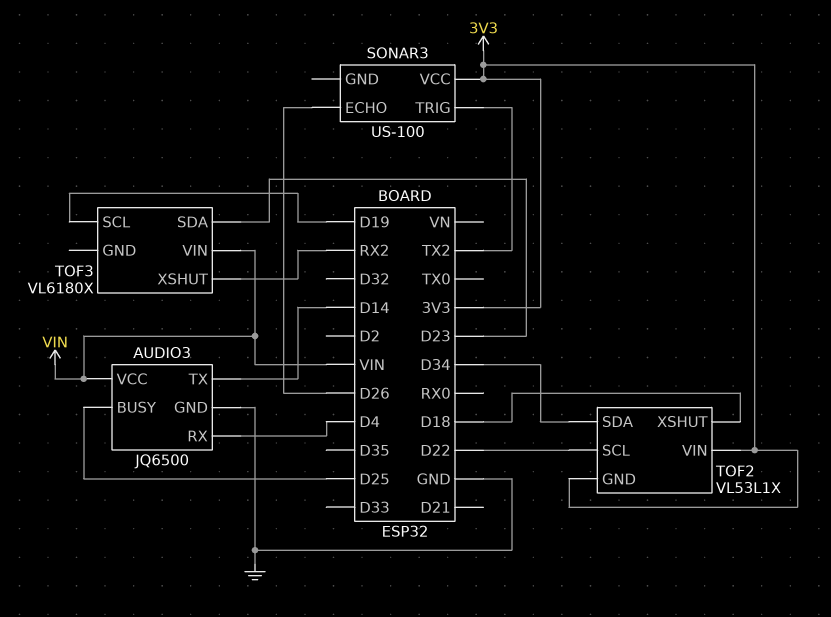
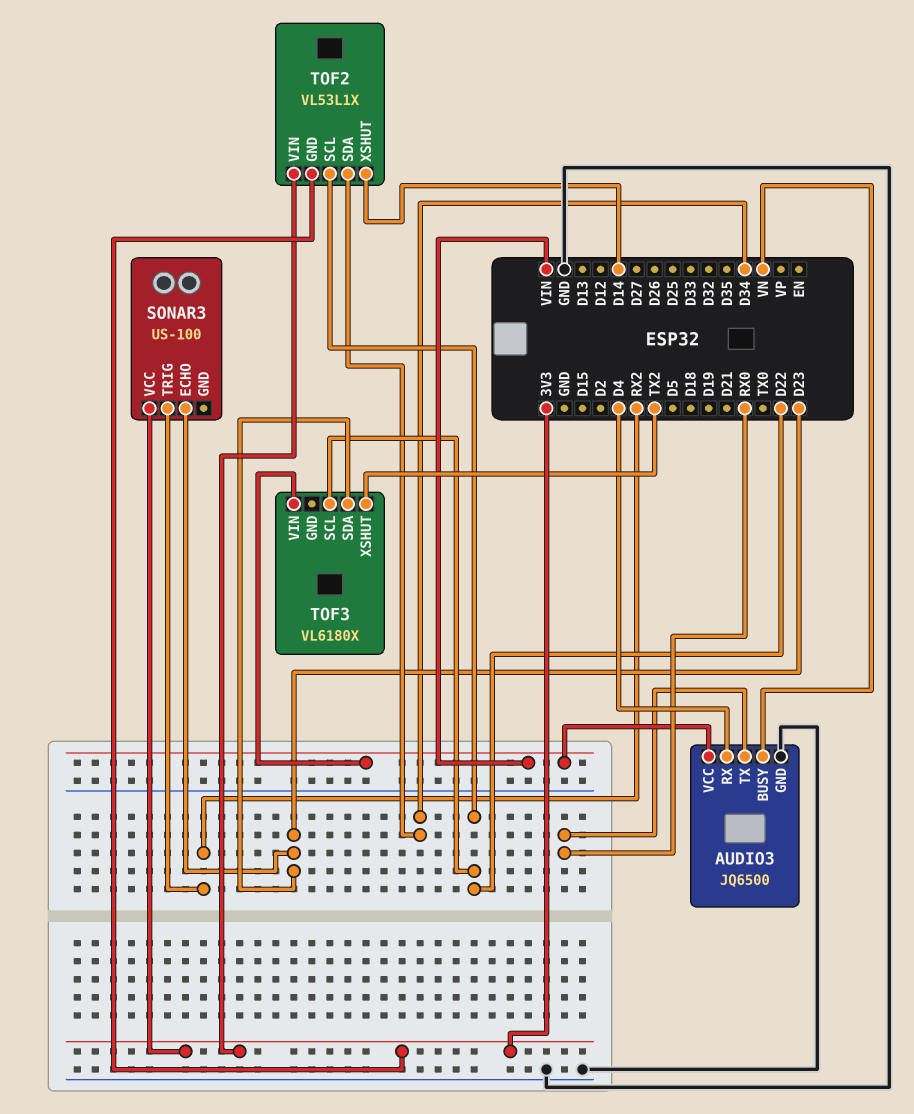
AUDIO3 pin BUSY: D25 -> VN
AUDIO3 pin TX: D14 -> RX0
SONAR3 pin ECHO: D26 -> D23
SONAR3 pin TRIG: TX2 -> RX2
TOF2 pin XSHUT: D18 -> D14
TOF3 pin SCL: D19 -> D22
TOF3 pin XSHUT: RX2 -> TX2

